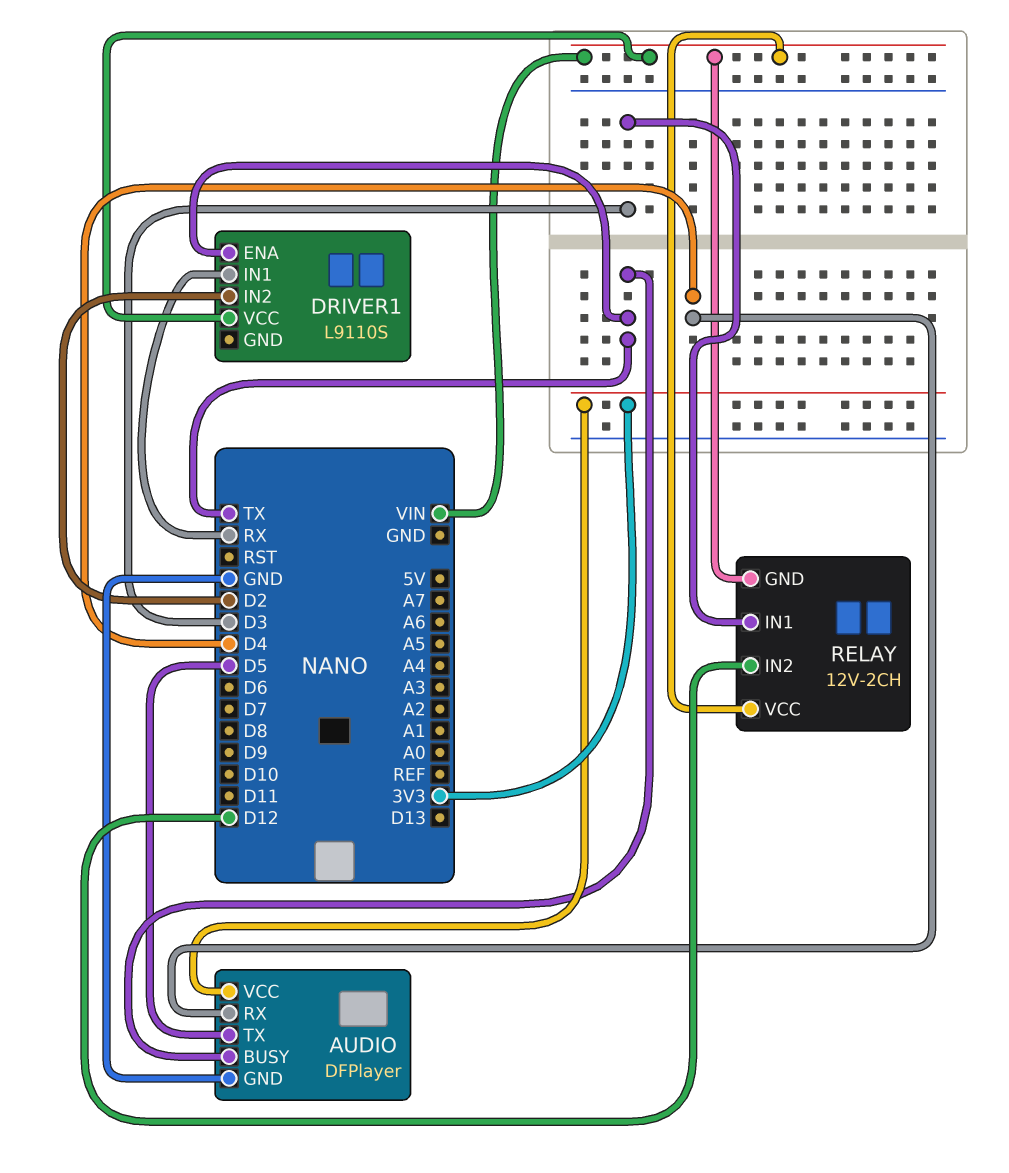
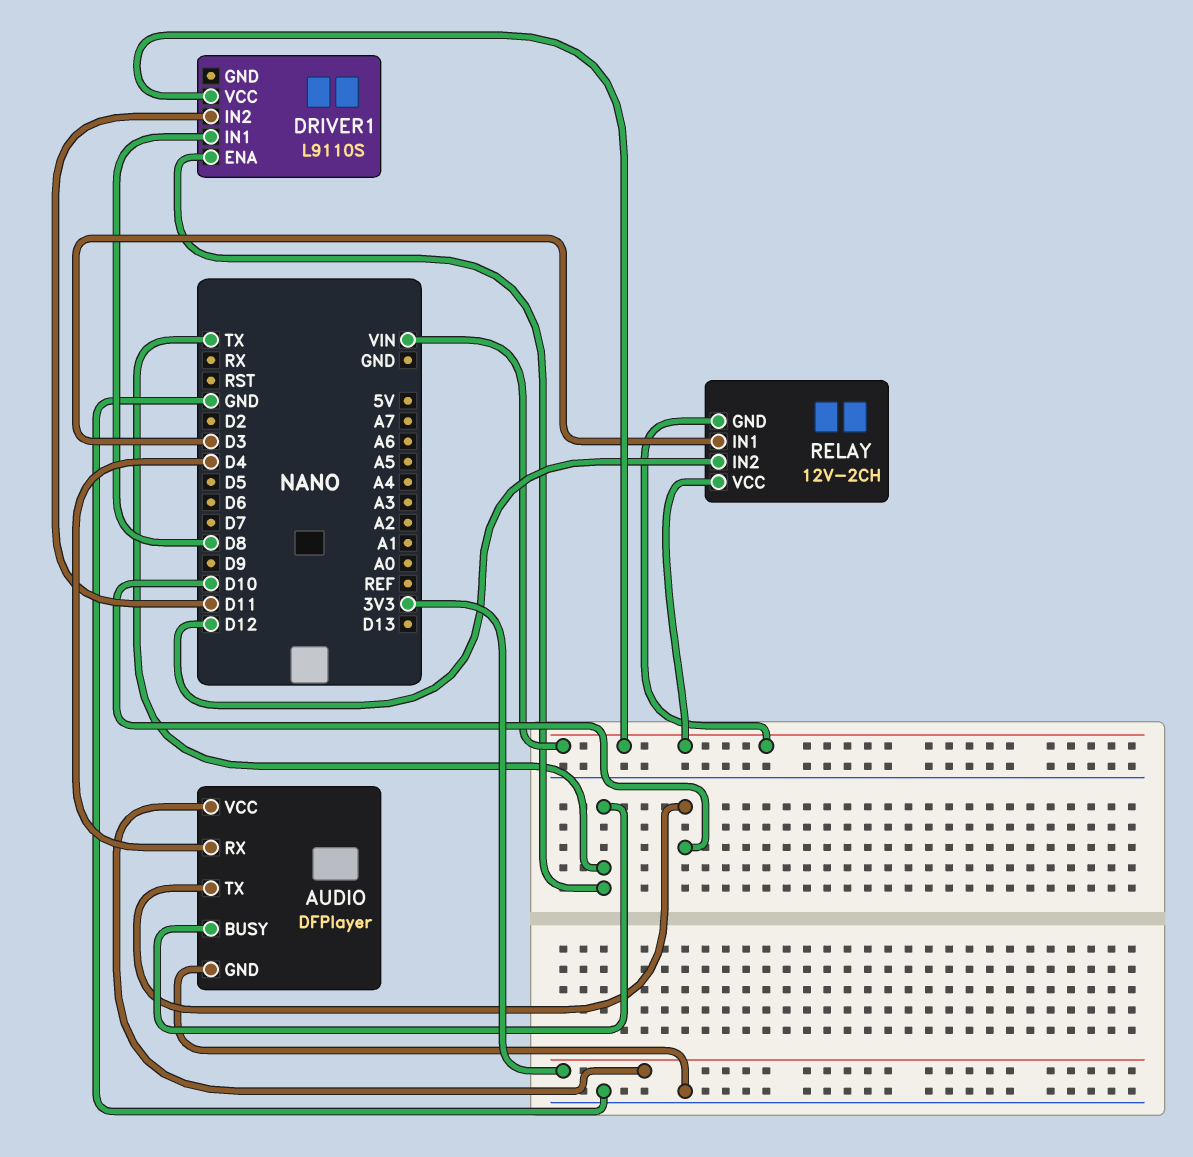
AUDIO pin TX: D5 -> D10
DRIVER1 pin IN1: RX -> D8
DRIVER1 pin IN2: D2 -> D11

